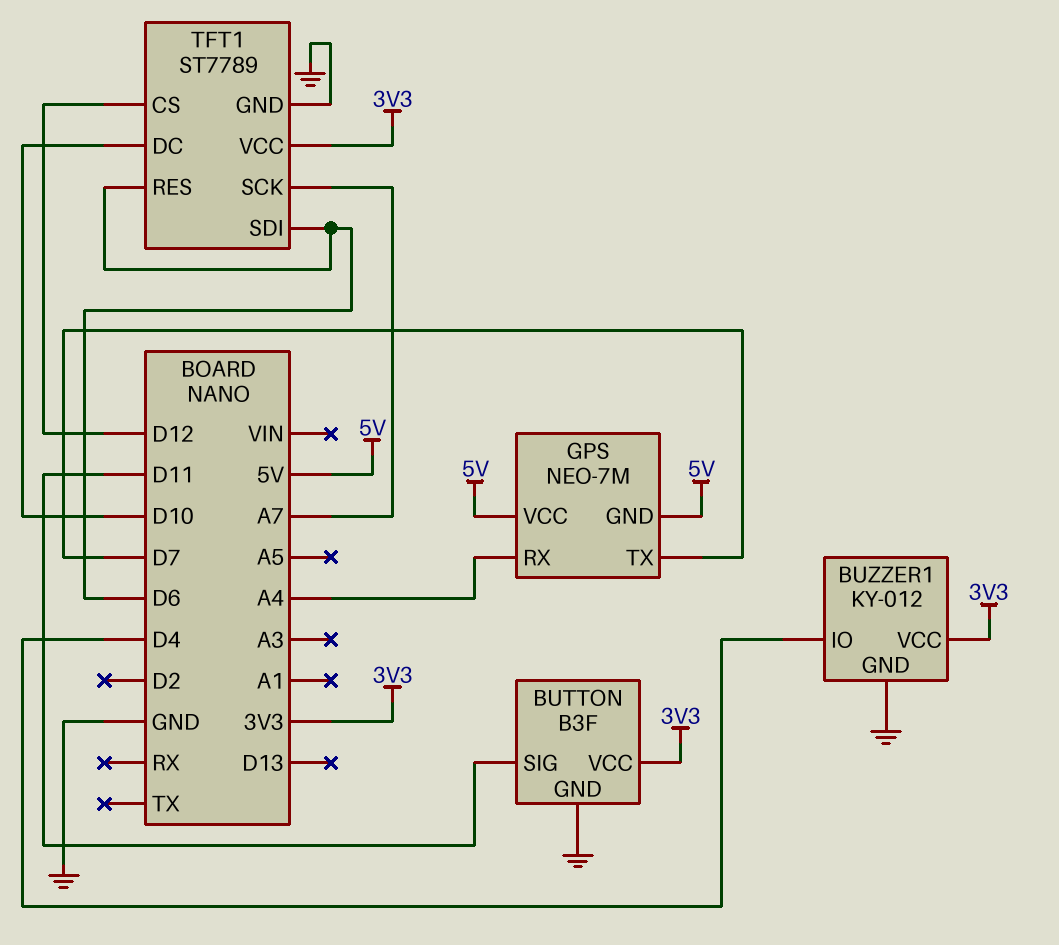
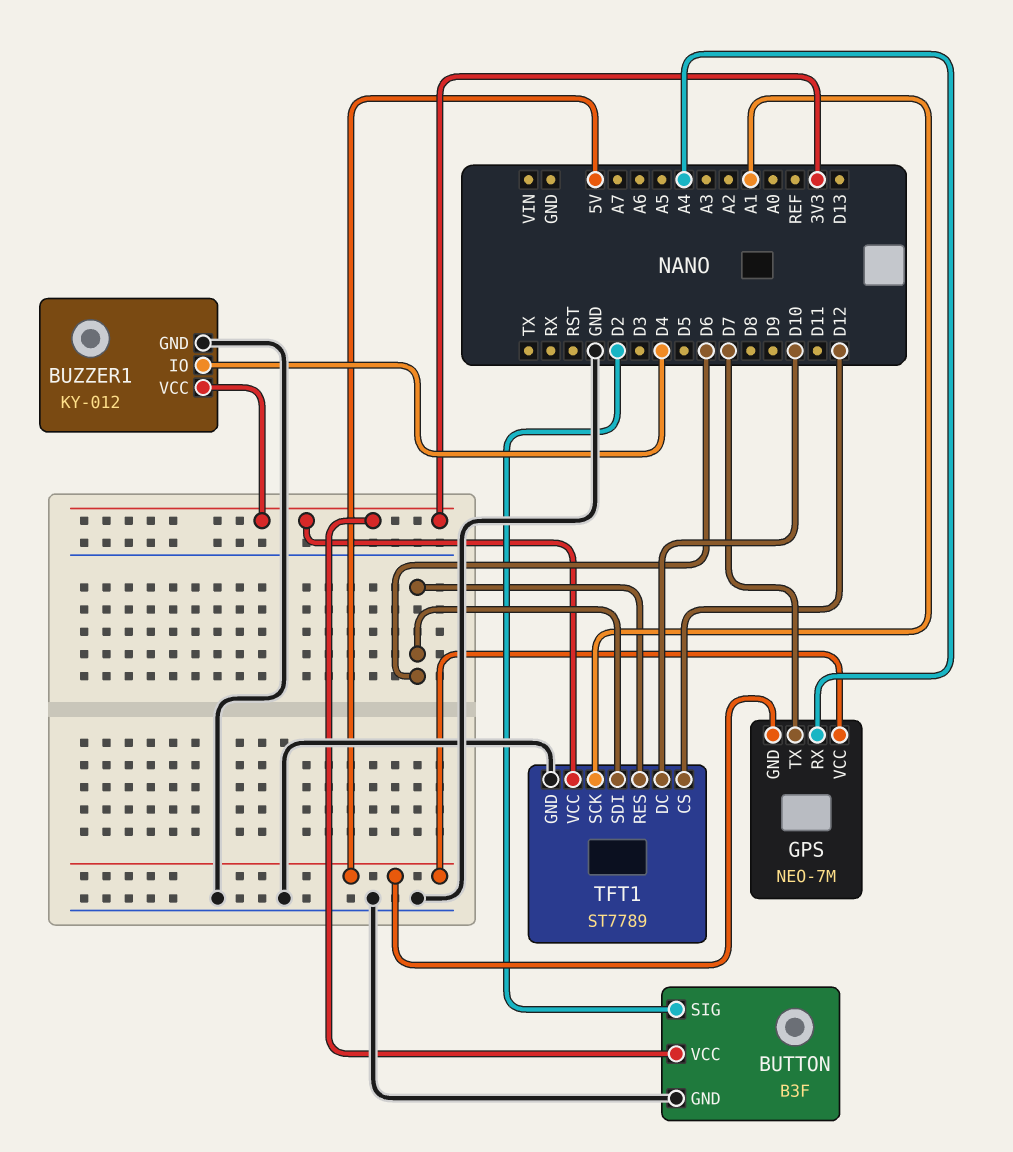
BUTTON pin SIG: D11 -> D2
TFT1 pin SCK: A7 -> A1

